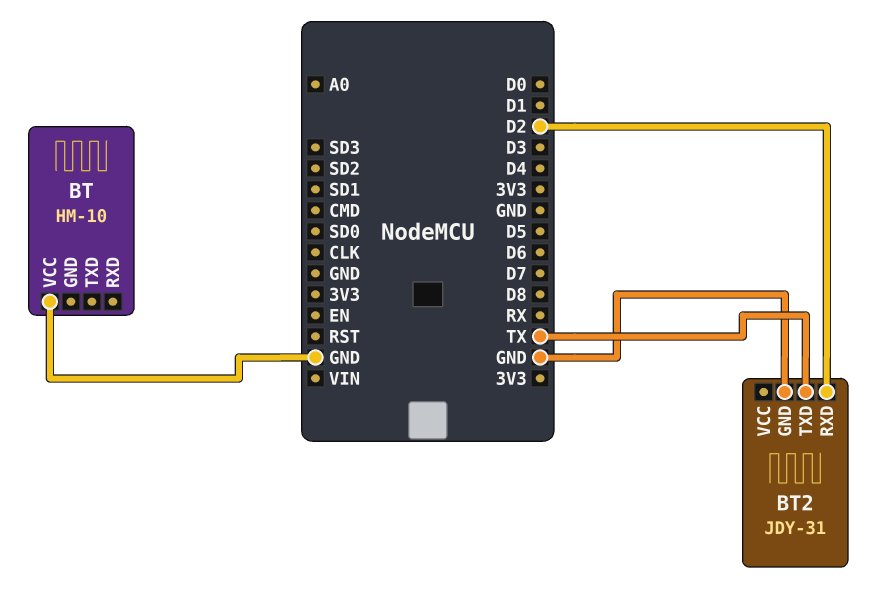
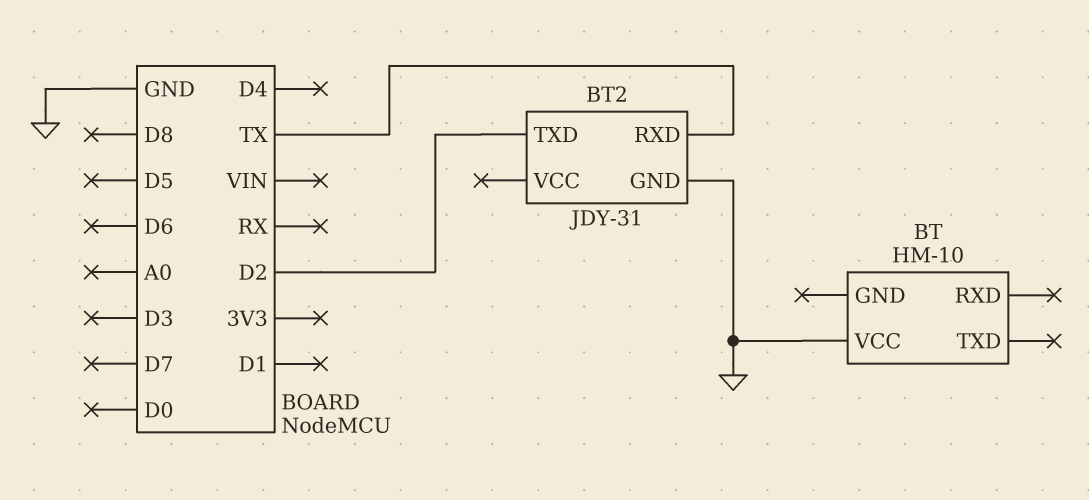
BT2 pin RXD: D2 -> TX
BT2 pin TXD: TX -> D2

